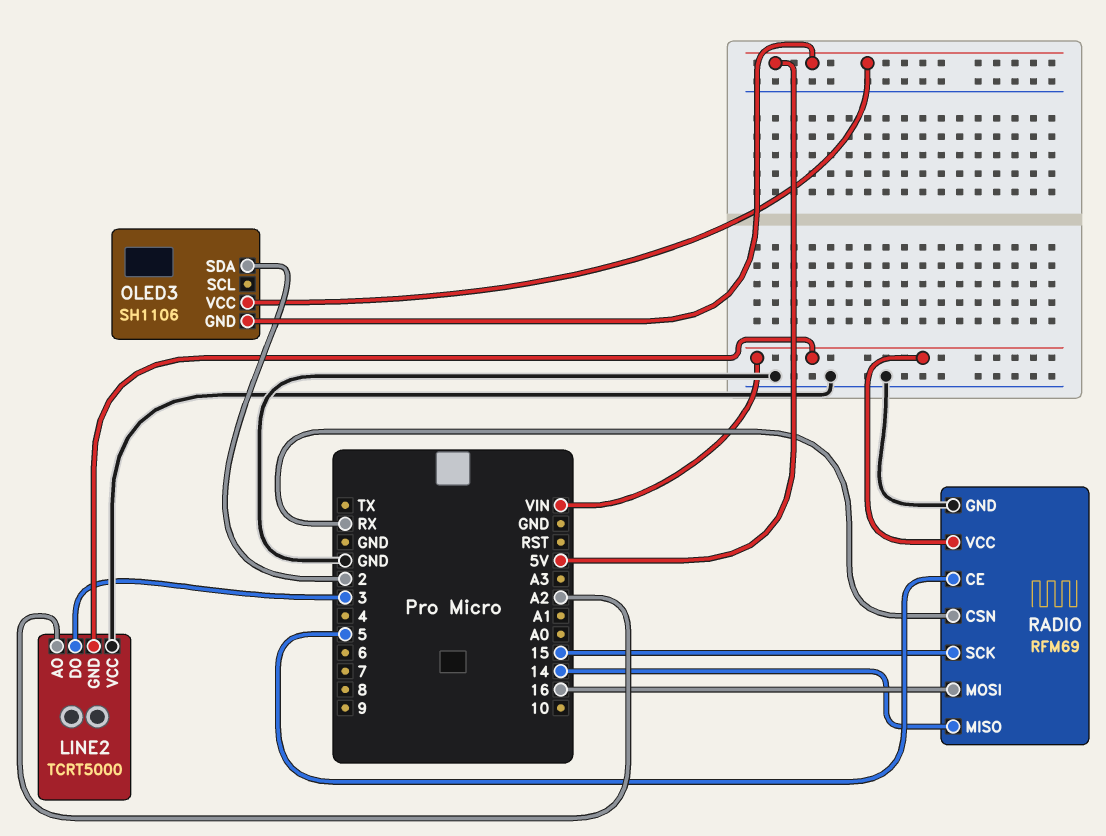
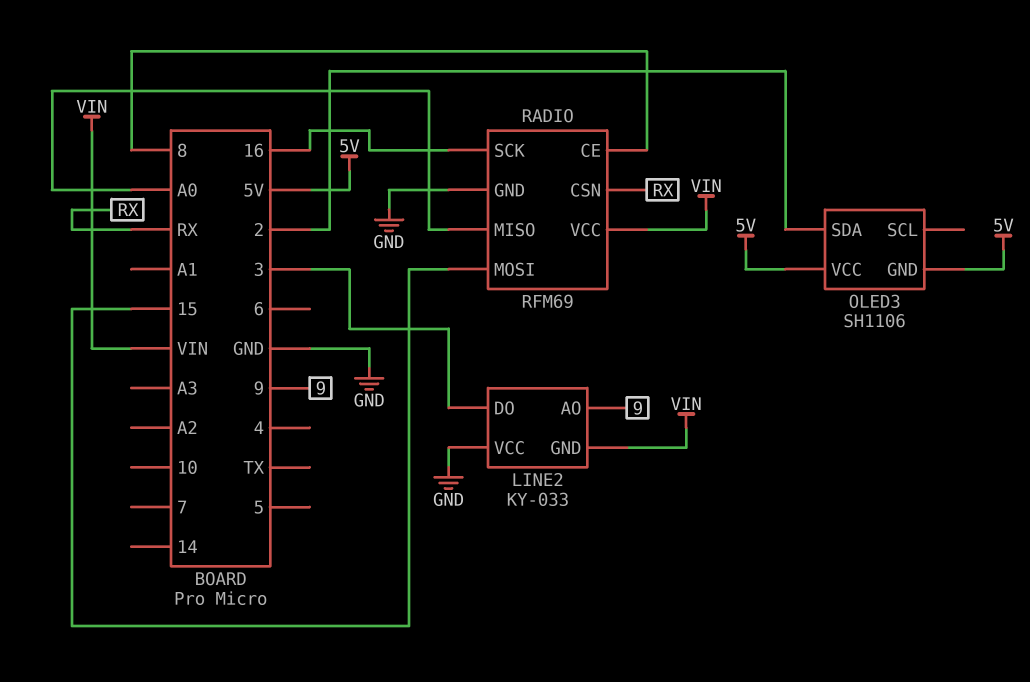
LINE2: TCRT5000 -> KY-033
LINE2 pin AO: A2 -> 9
RADIO pin CE: 5 -> 8
RADIO pin MISO: 14 -> A0
RADIO pin MOSI: 16 -> 15
RADIO pin SCK: 15 -> 16

